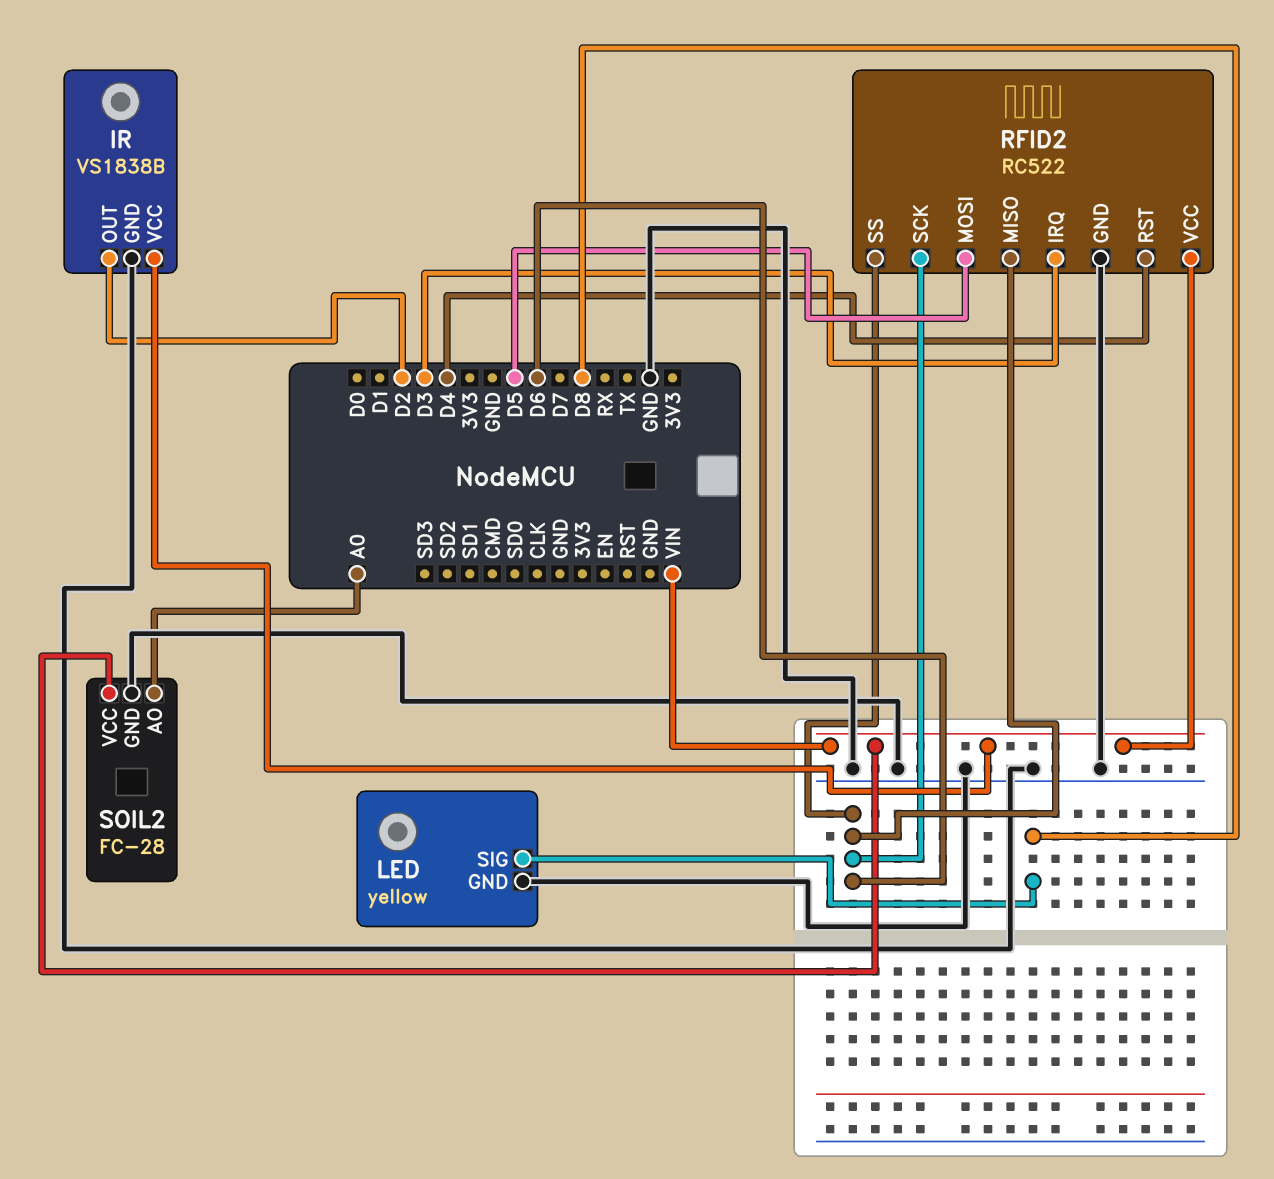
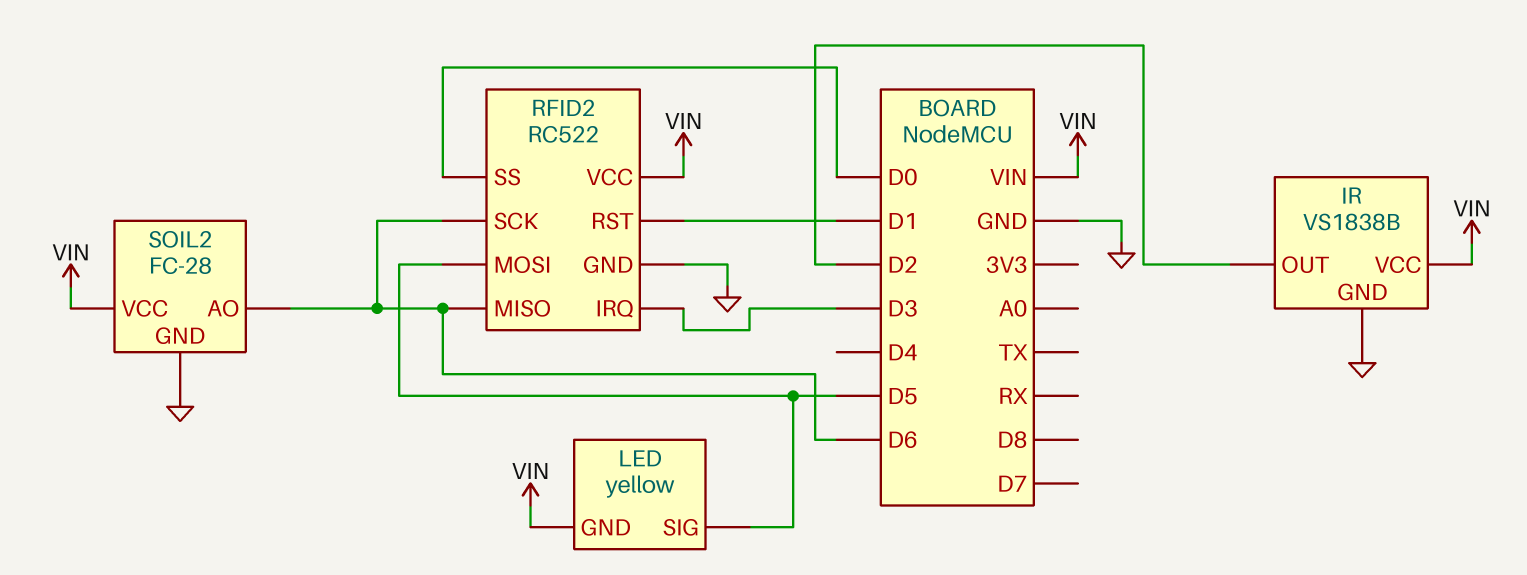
LED pin GND: GND -> VIN
LED pin SIG: D8 -> D5
RFID2 pin RST: D4 -> D1
RFID2 pin SS: D6 -> D0
SOIL2 pin AO: A0 -> D6

